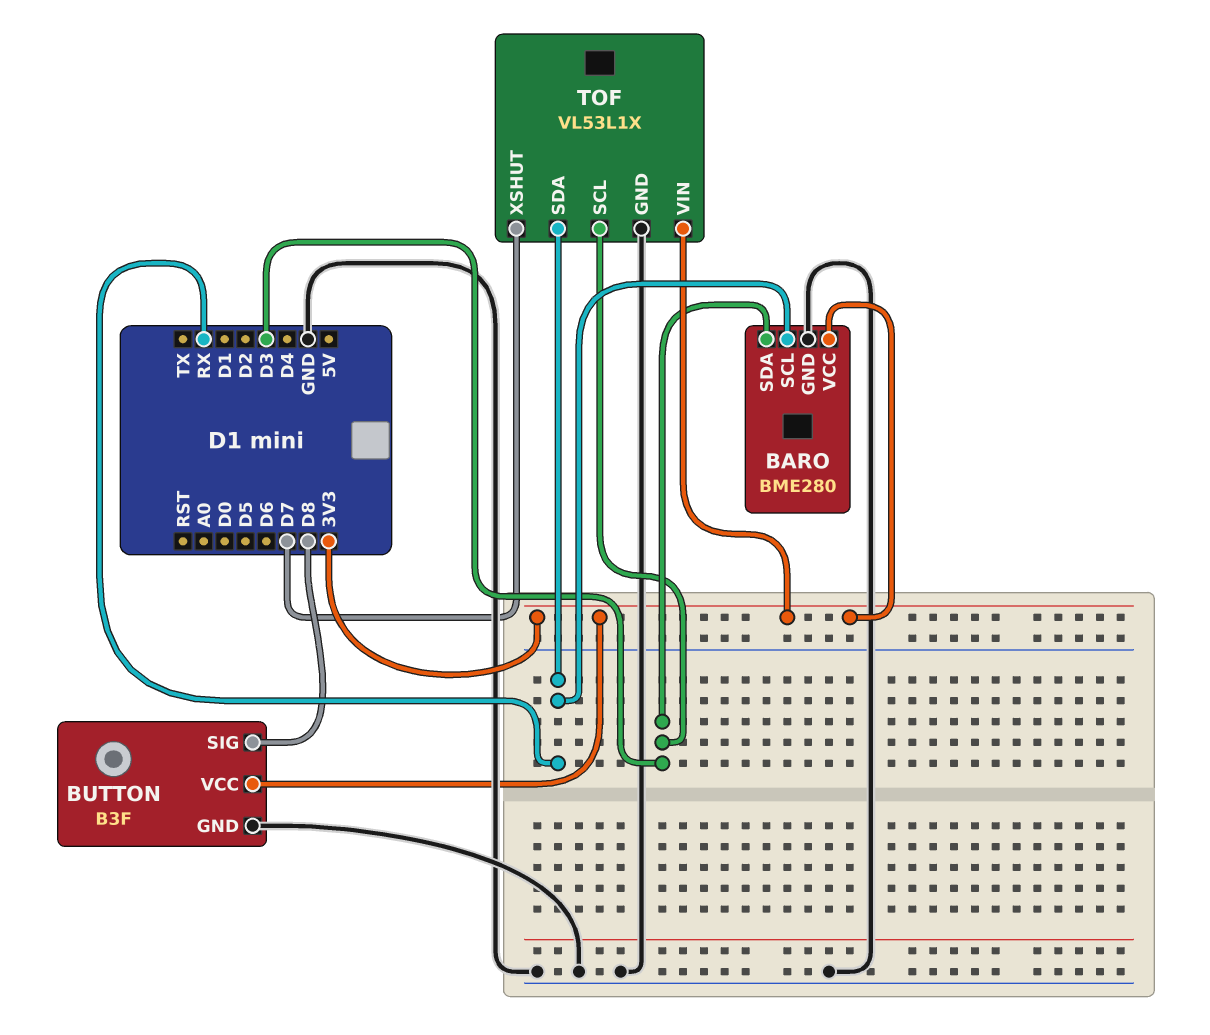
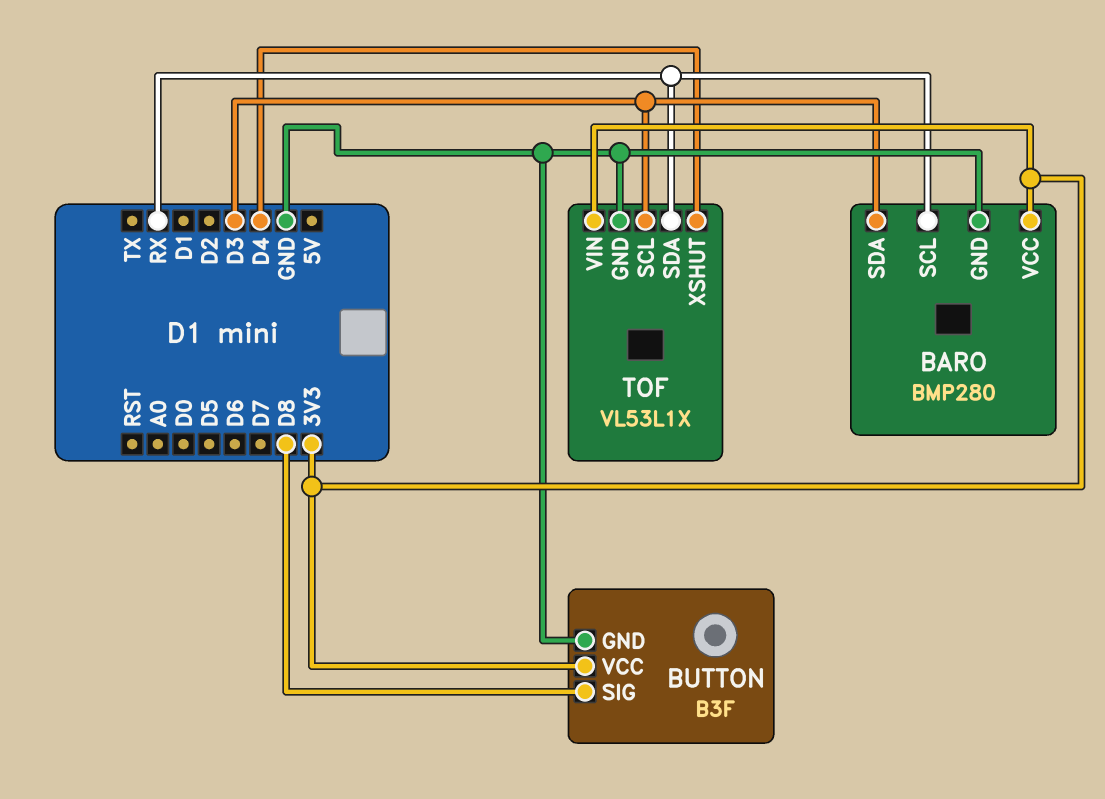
BARO: BME280 -> BMP280
TOF pin XSHUT: D7 -> D4

